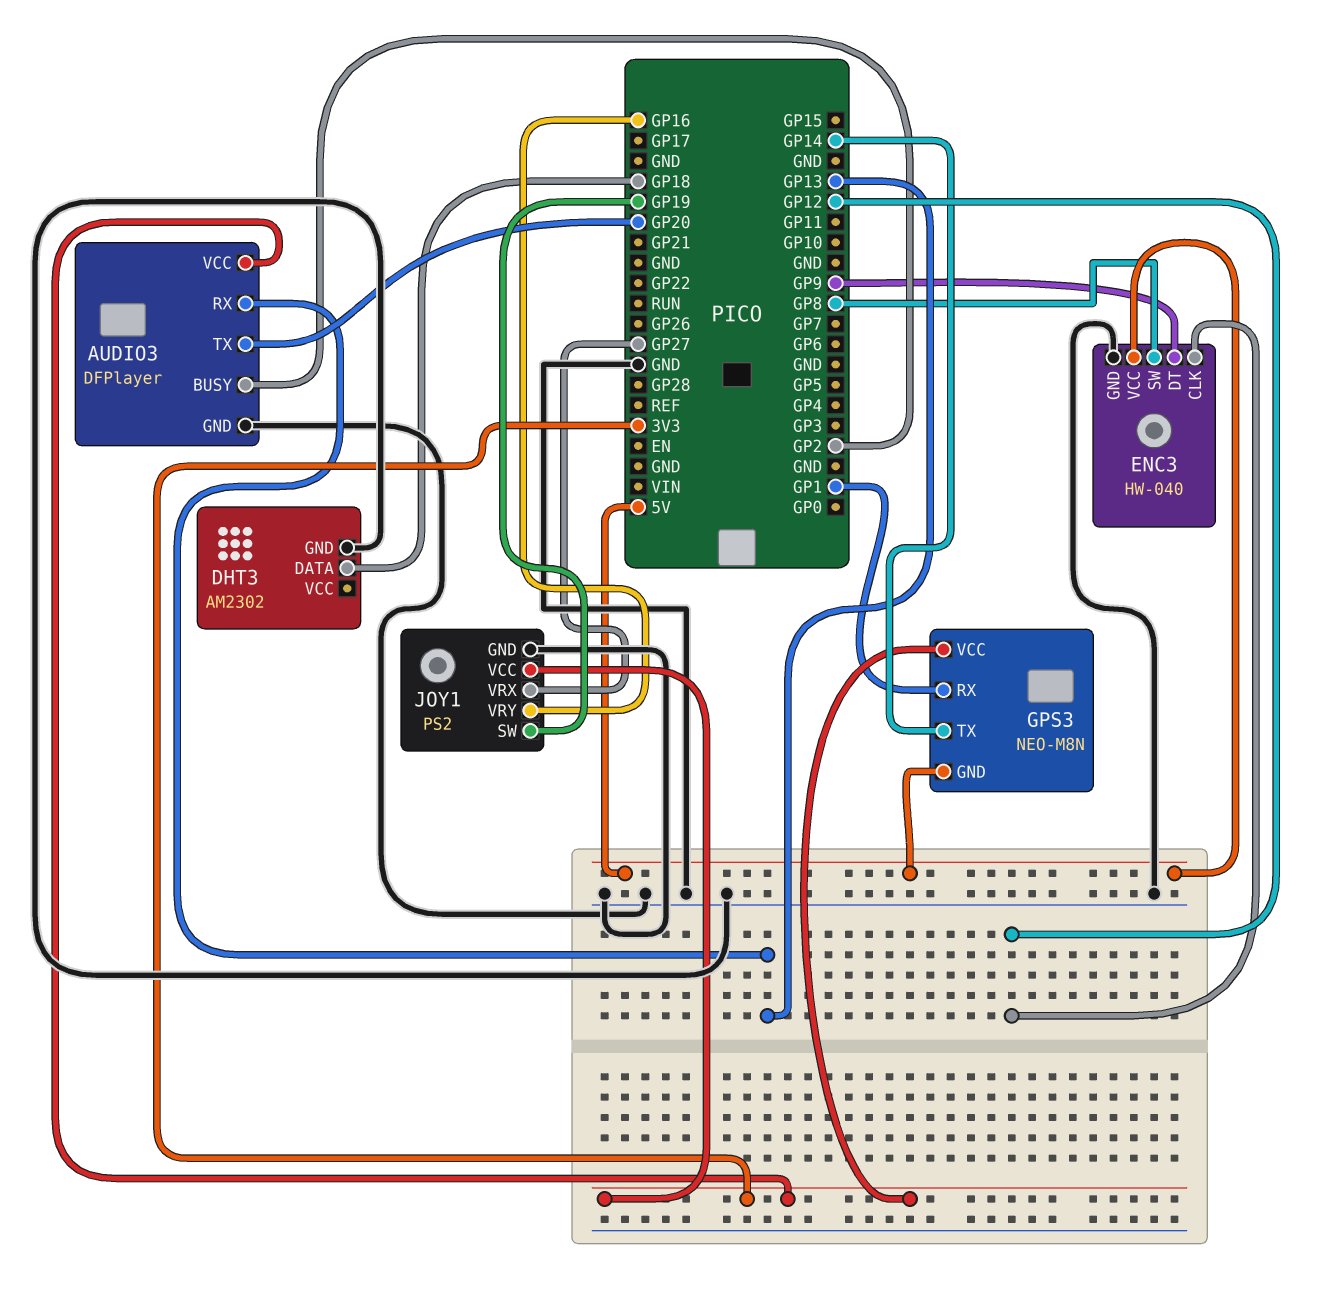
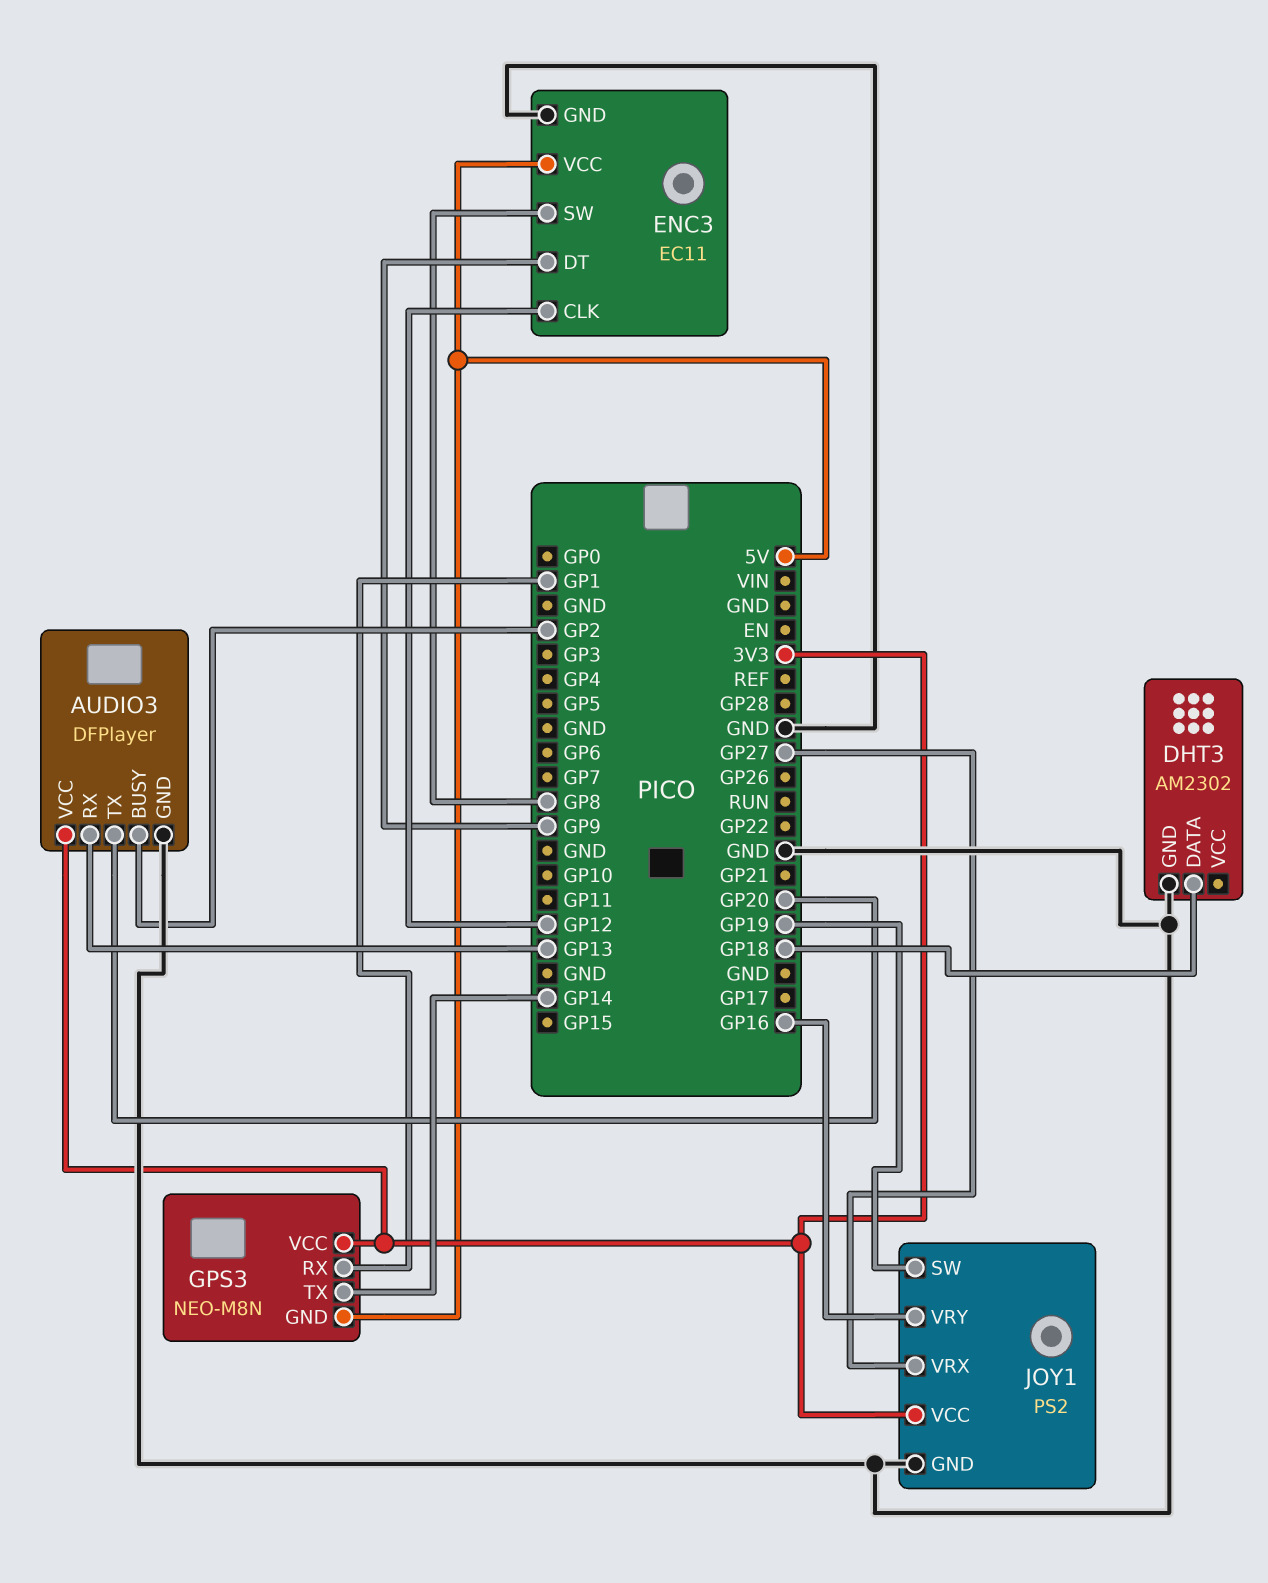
ENC3: HW-040 -> EC11

